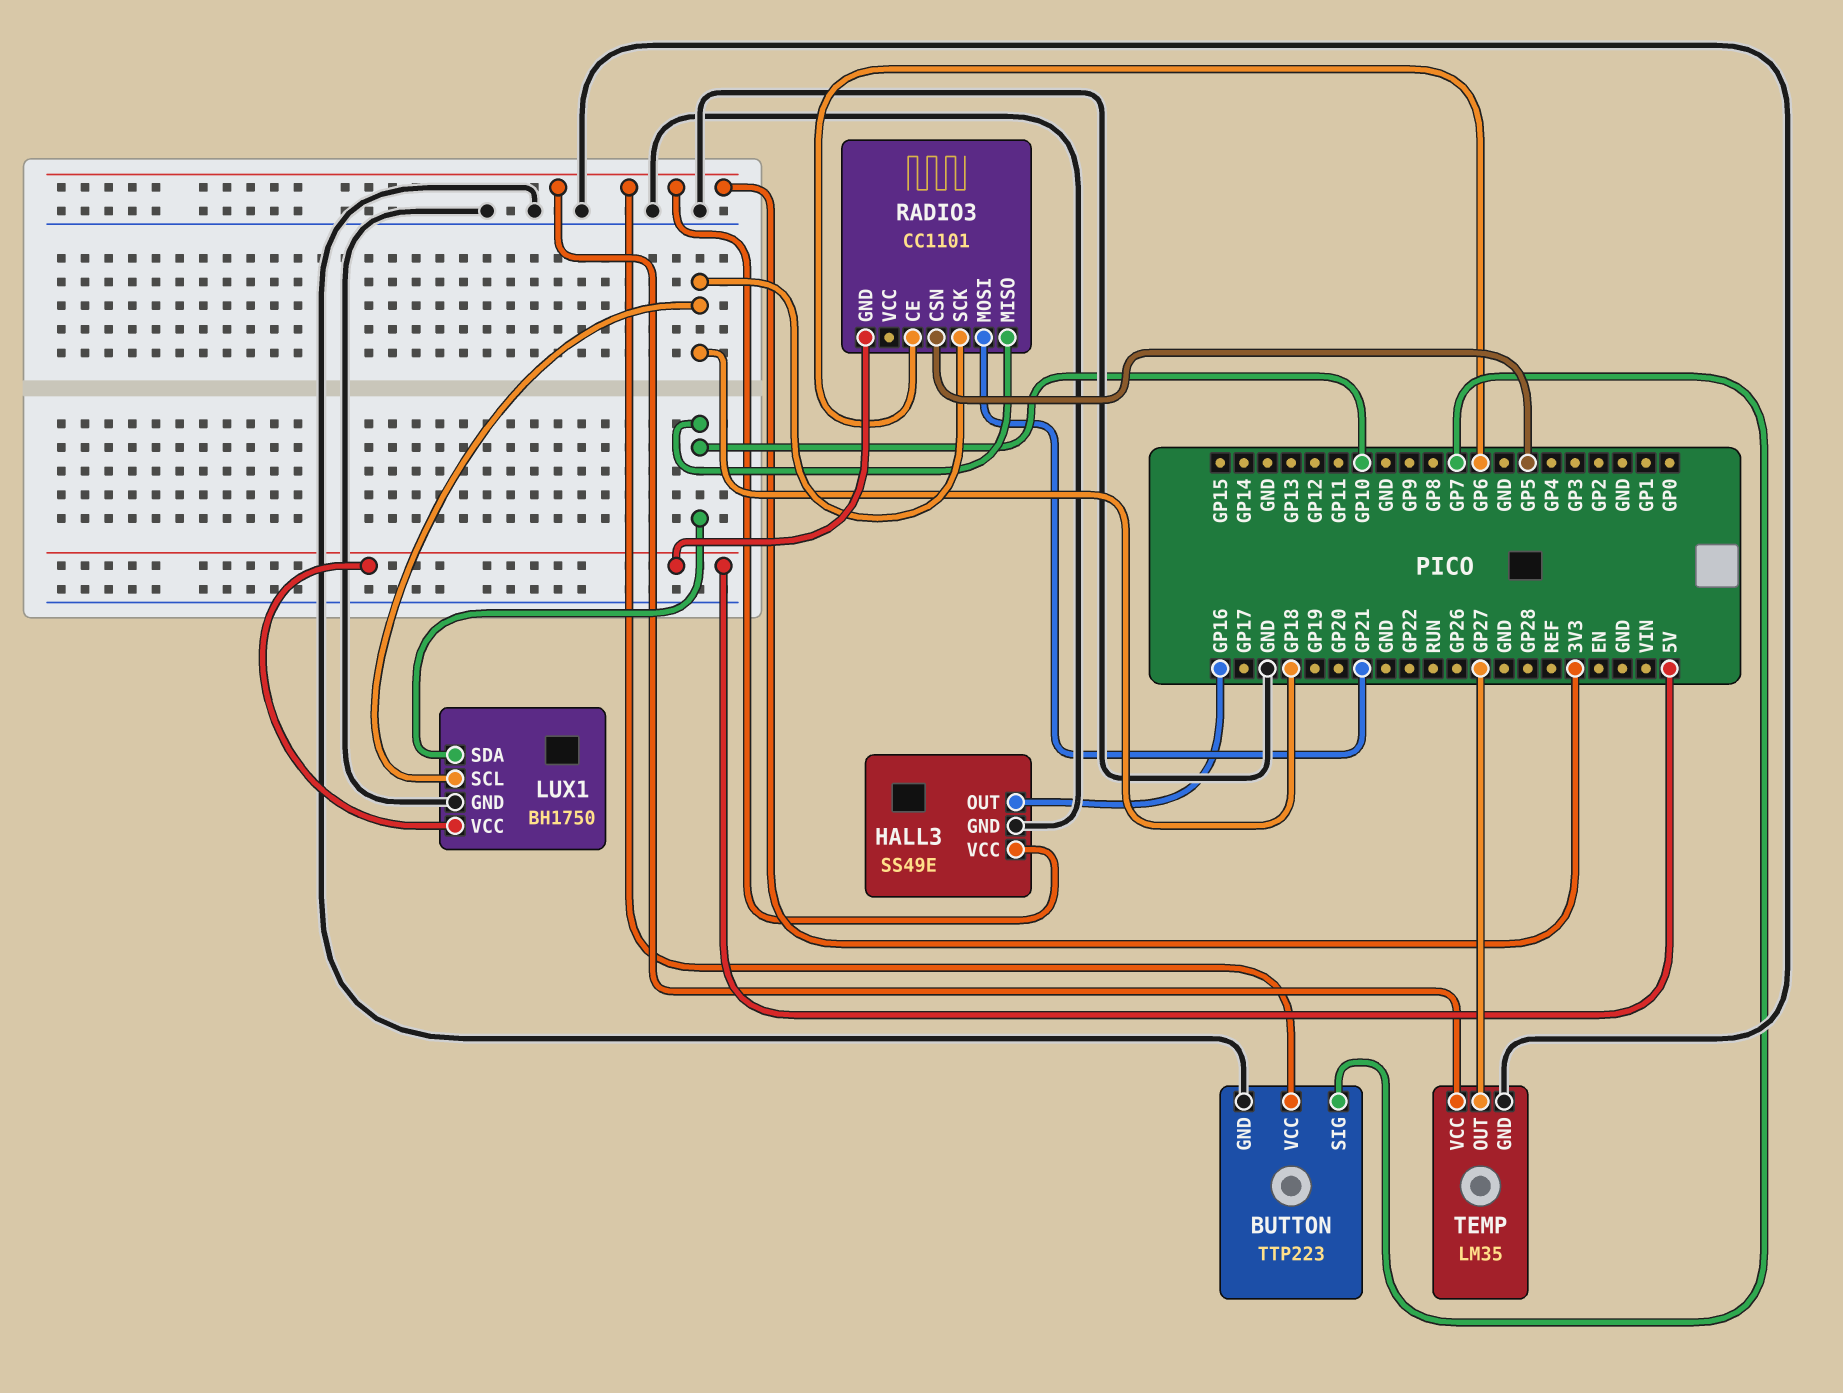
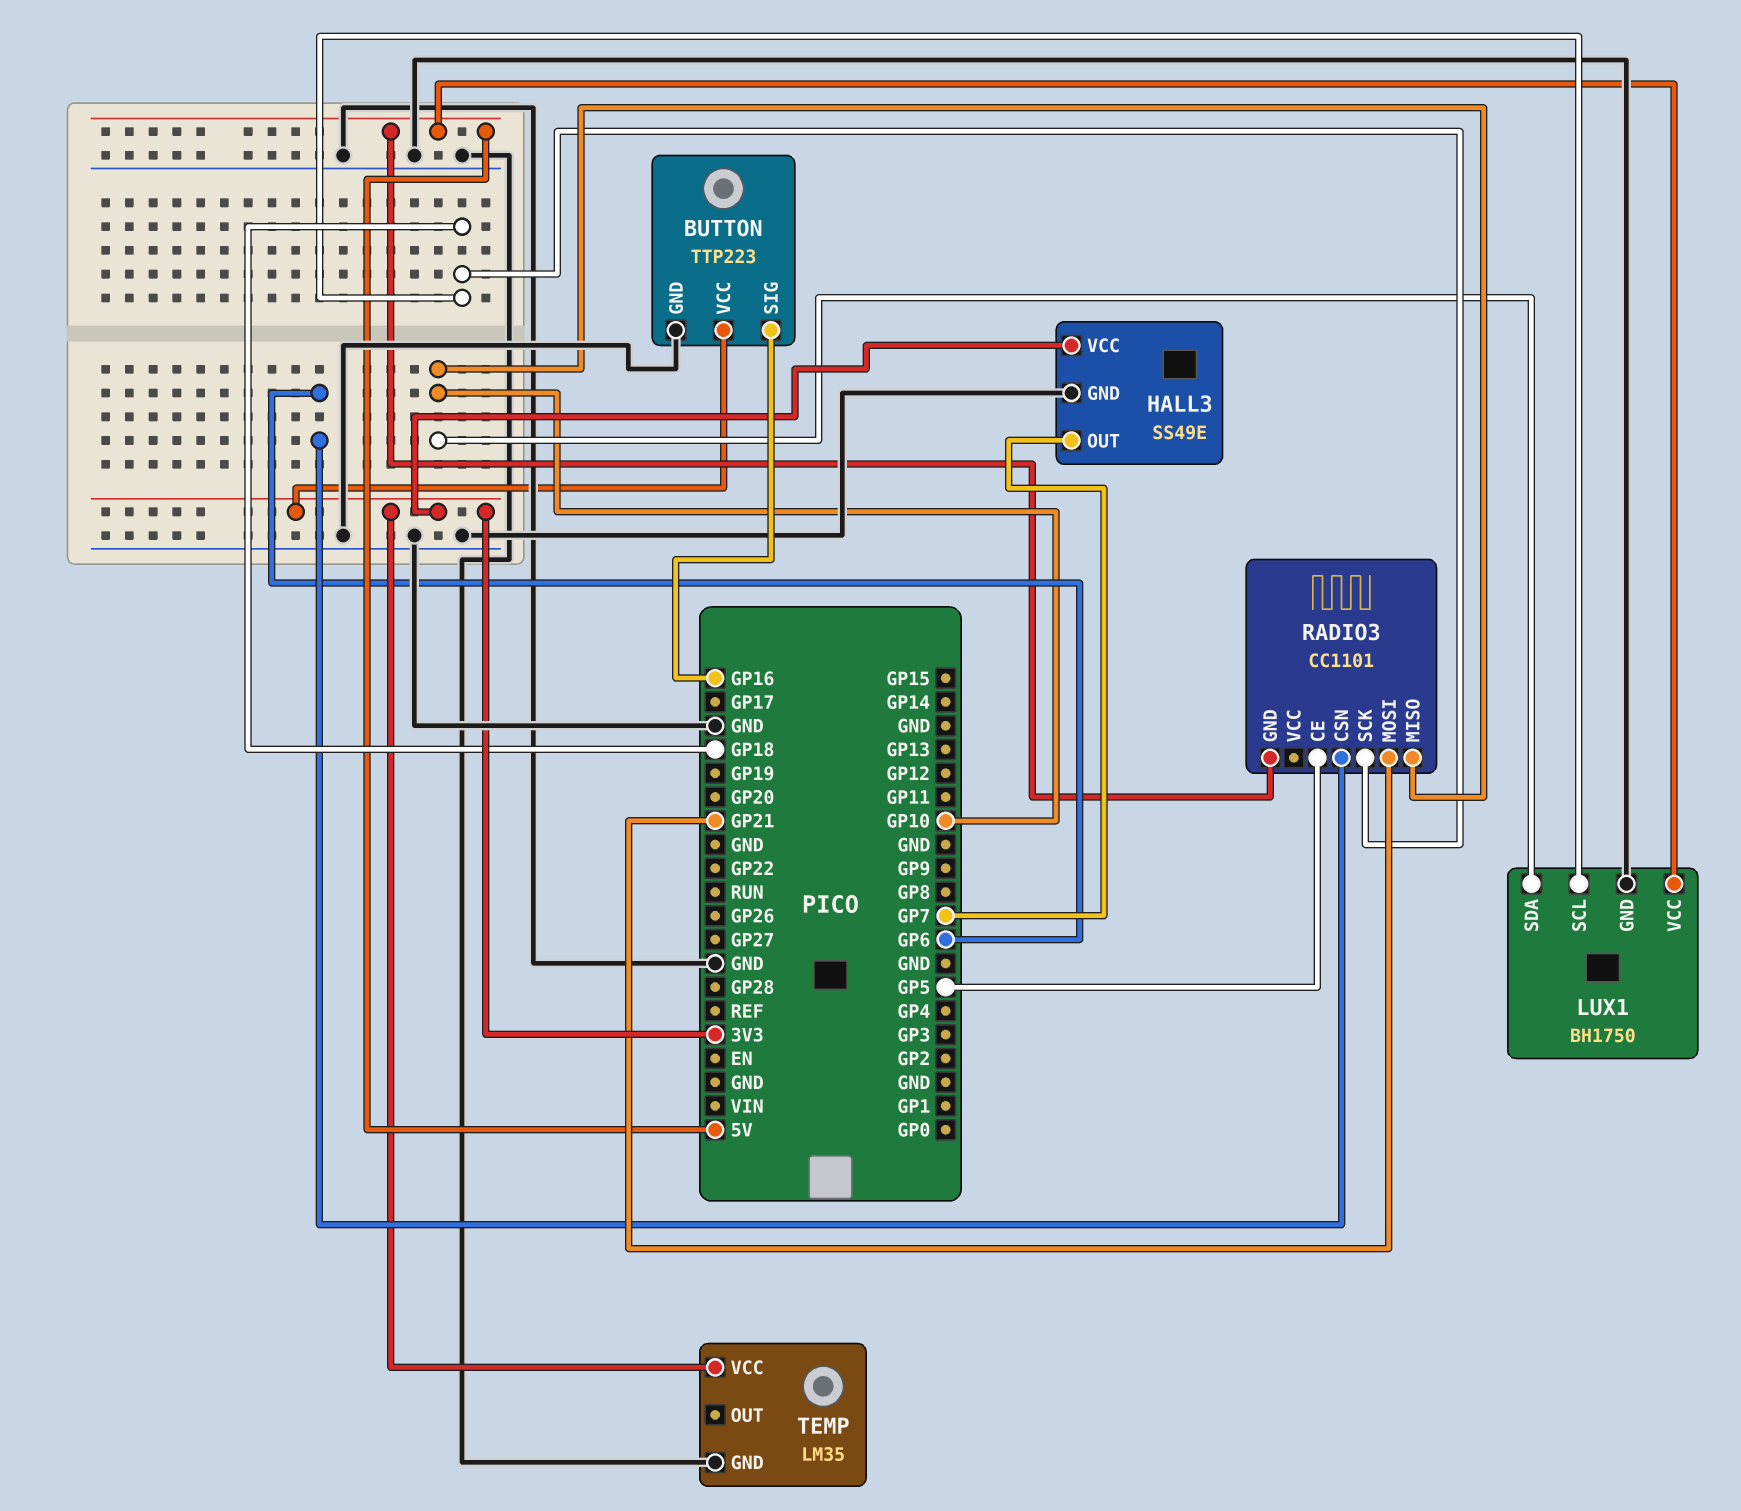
BUTTON pin SIG: GP7 -> GP16
HALL3 pin OUT: GP16 -> GP7
RADIO3 pin CE: GP6 -> GP5
RADIO3 pin CSN: GP5 -> GP6
TEMP pin OUT: GP27 -> none

